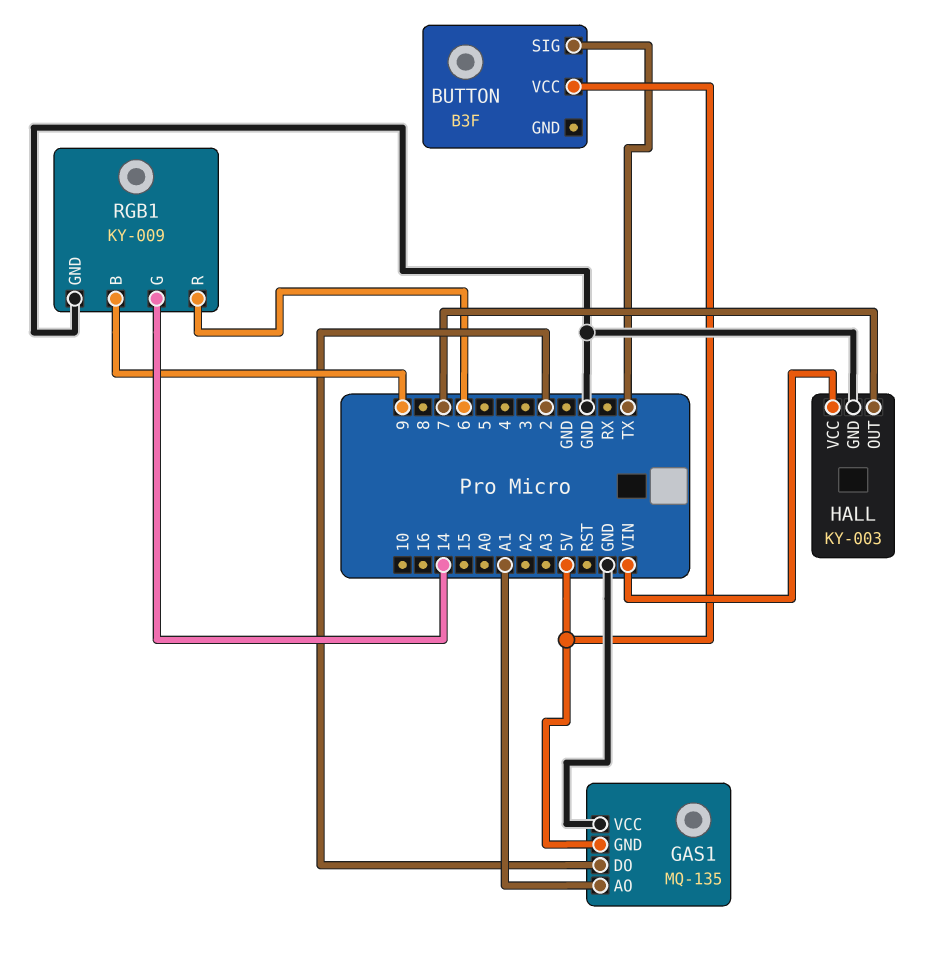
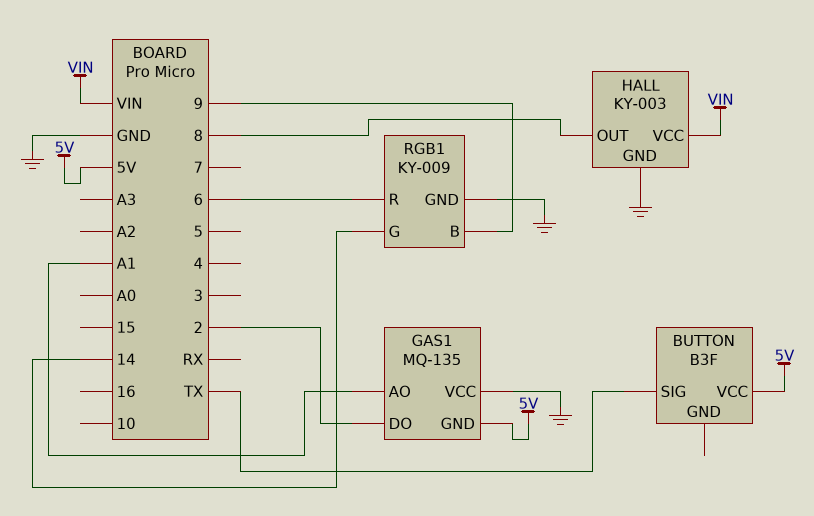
HALL pin OUT: 7 -> 8

